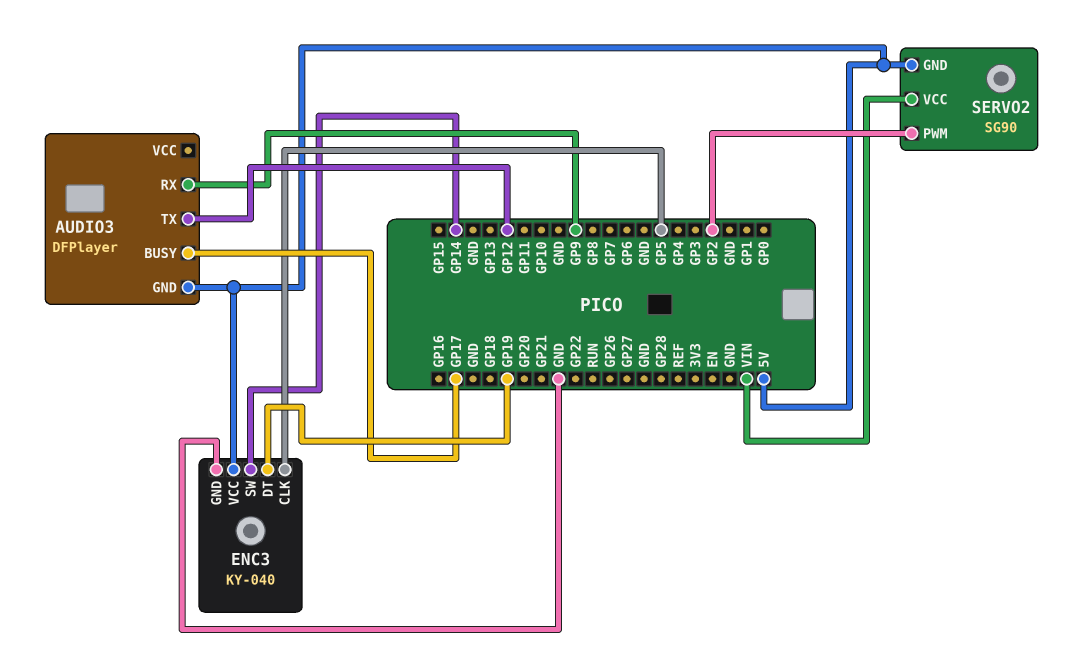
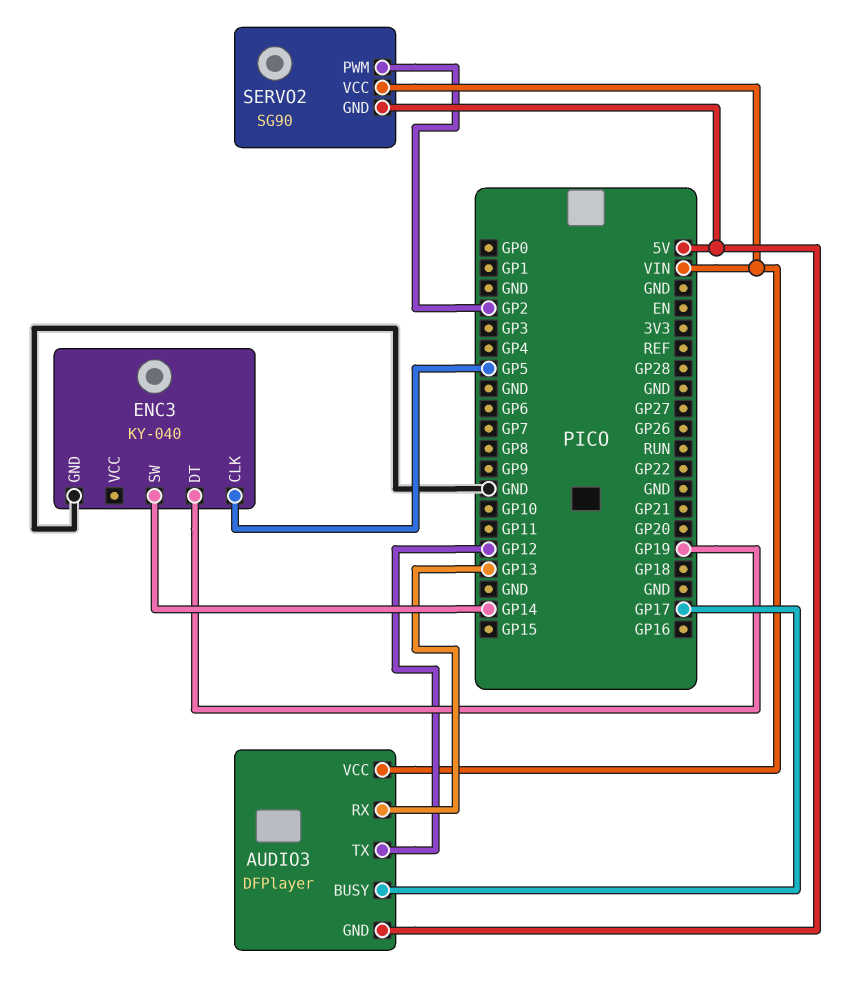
AUDIO3 pin RX: GP9 -> GP13
AUDIO3 pin VCC: none -> VIN
ENC3 pin VCC: 5V -> none

